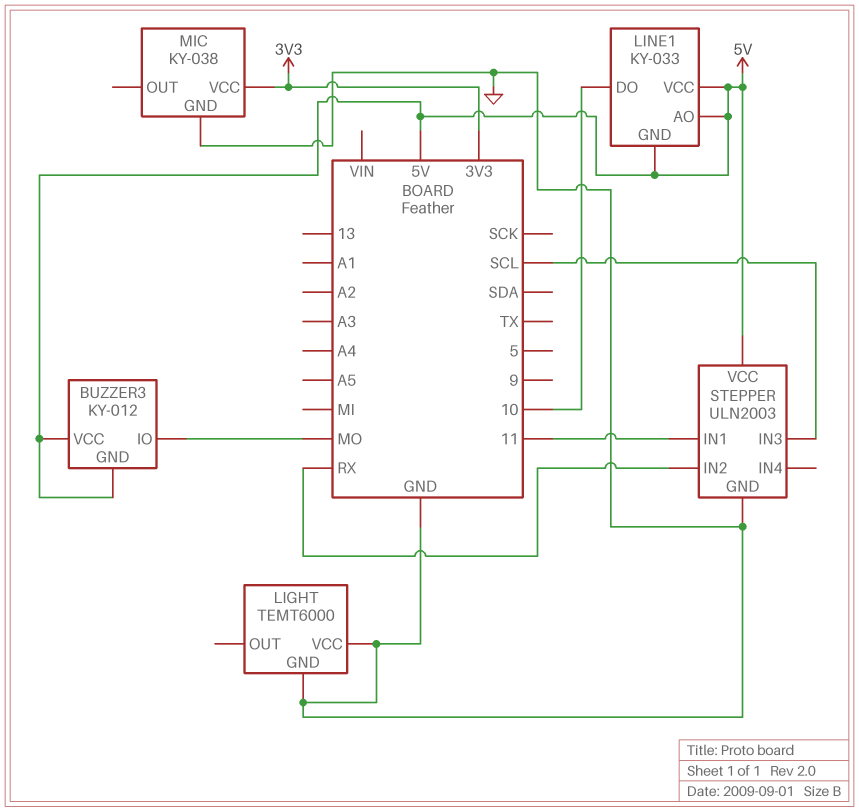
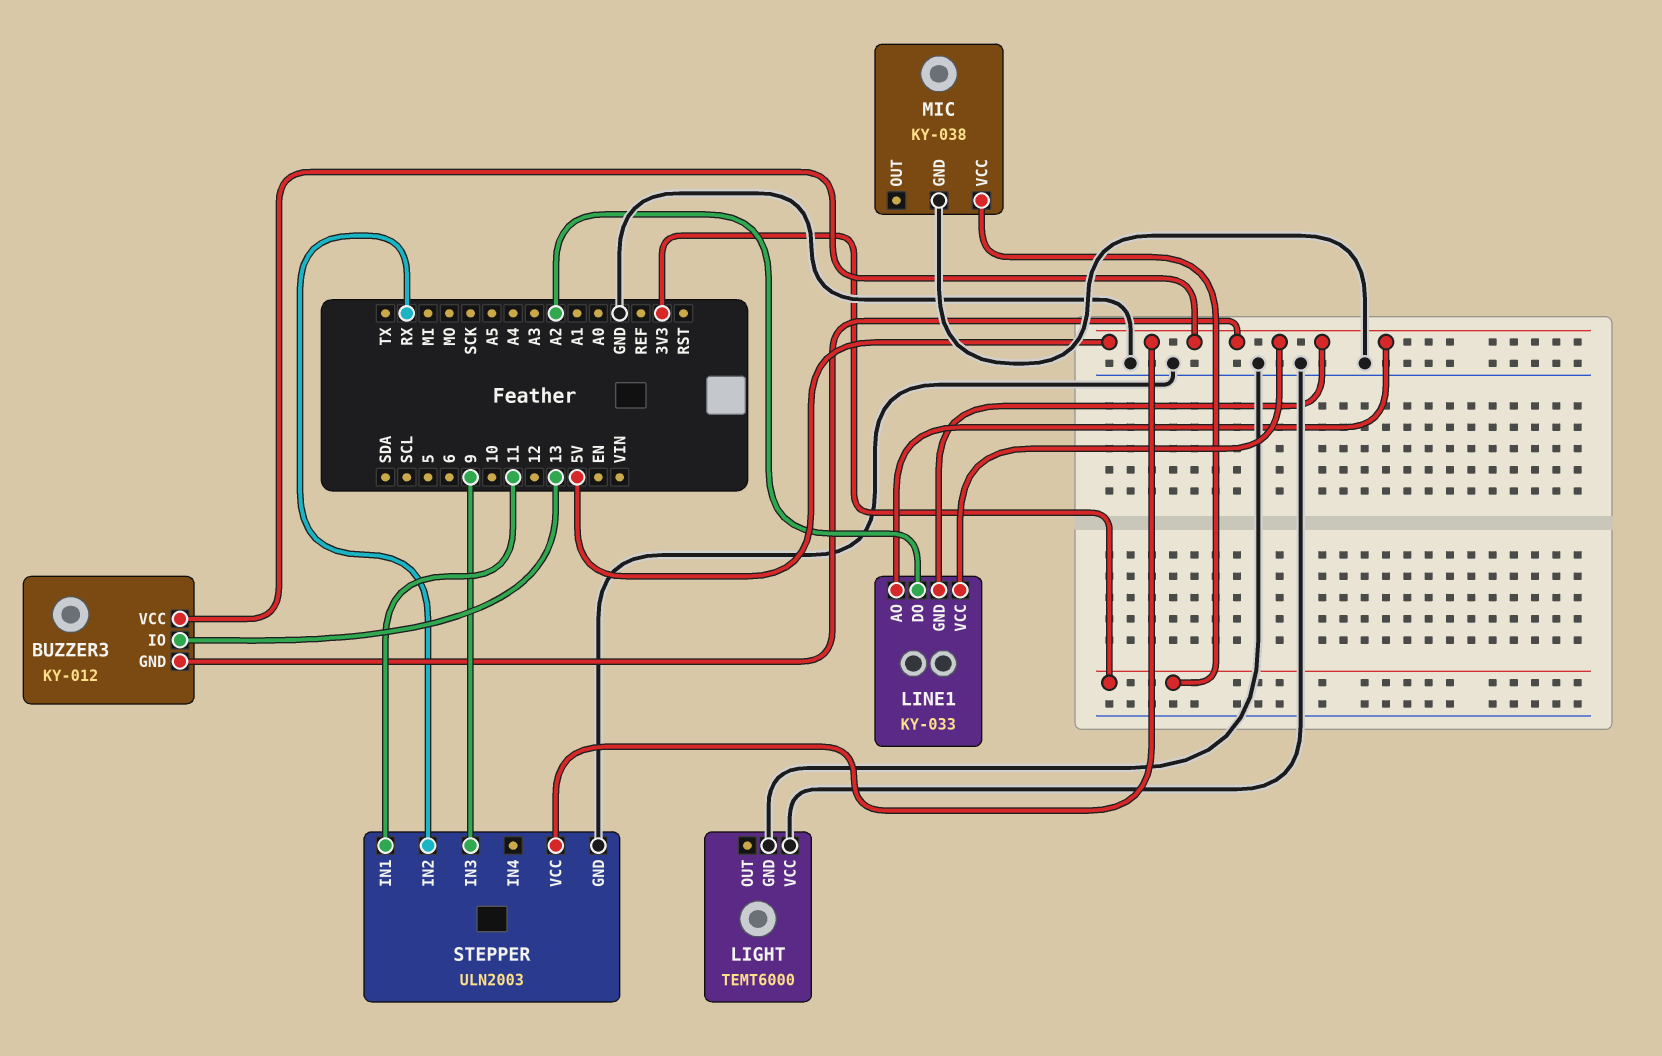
BUZZER3 pin IO: MO -> 13
LINE1 pin DO: 10 -> A2
STEPPER pin IN3: SCL -> 9

